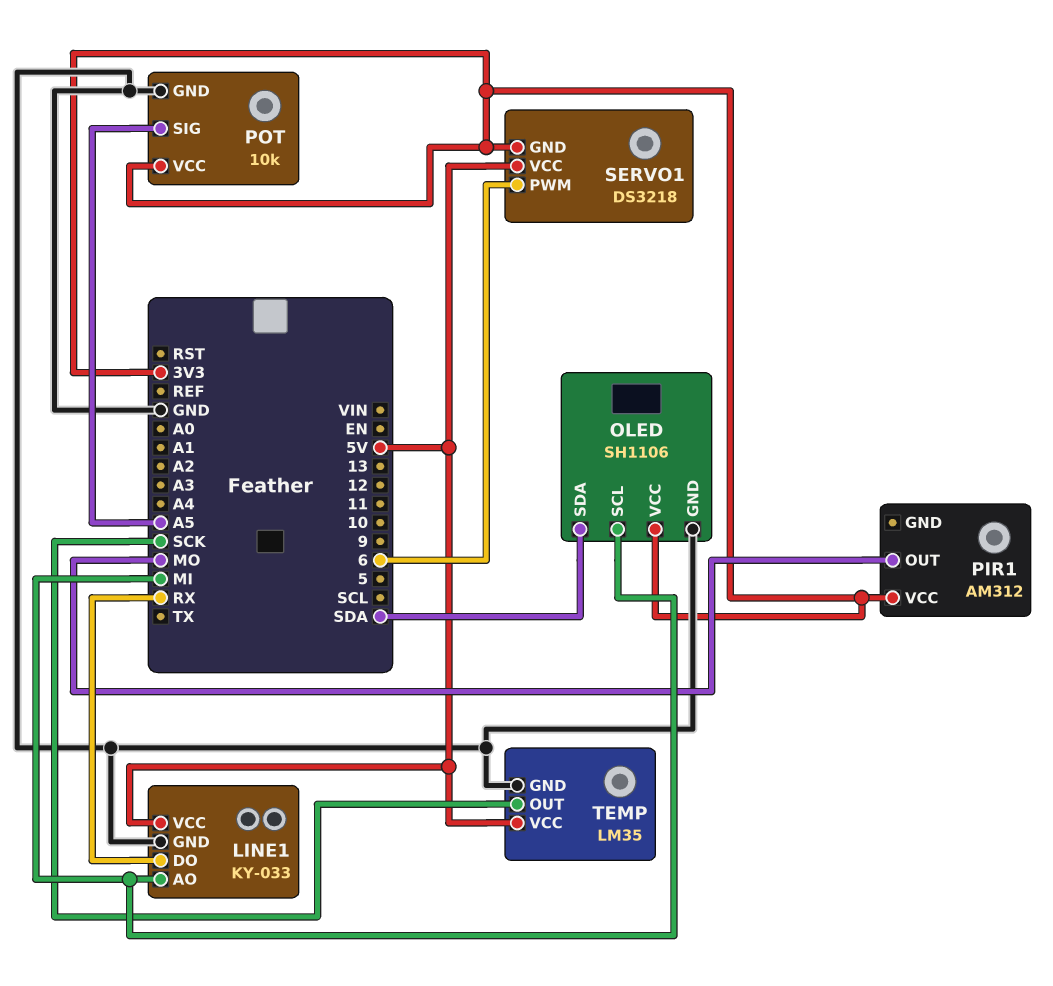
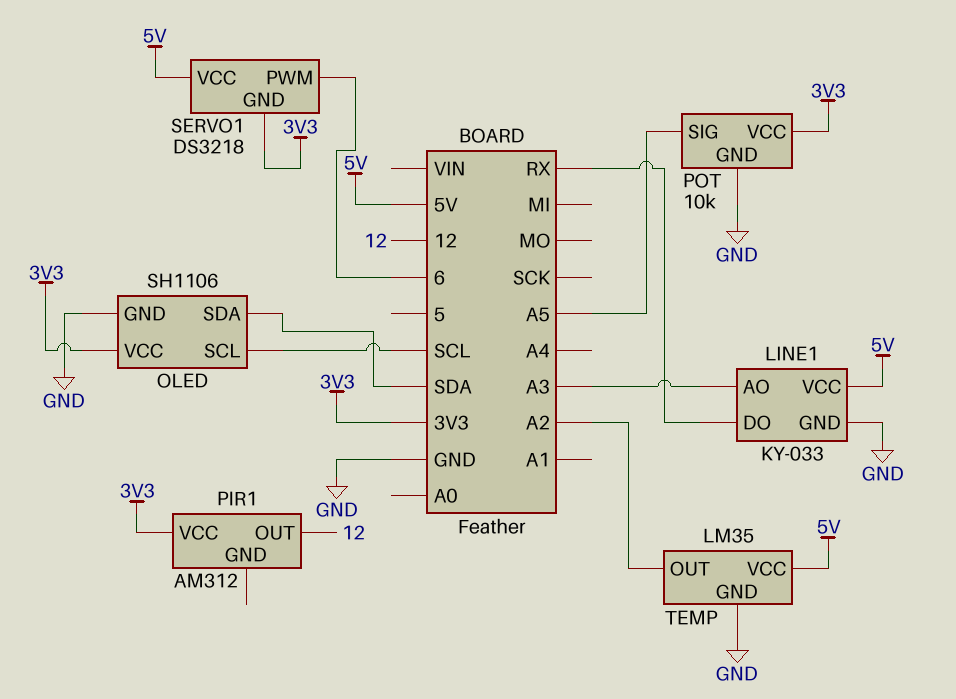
LINE1 pin AO: MI -> A3
OLED pin SCL: MI -> SCL
PIR1 pin OUT: MO -> 12
TEMP pin OUT: SCK -> A2

